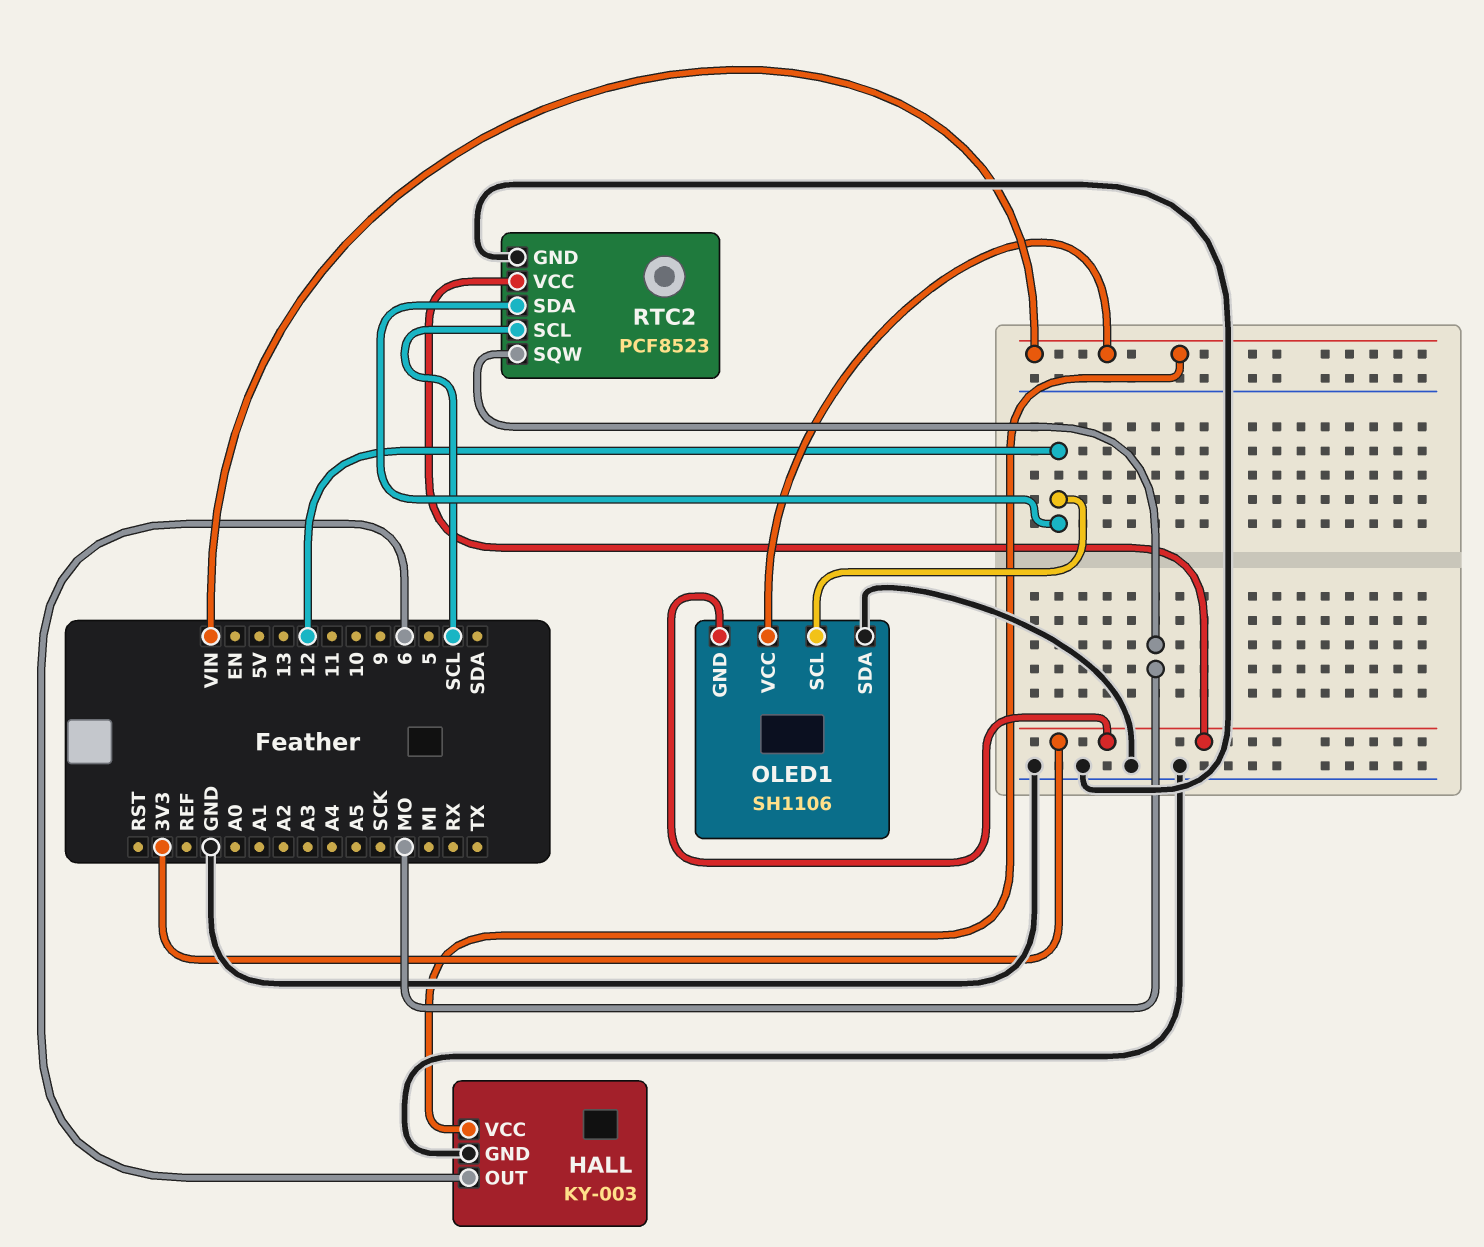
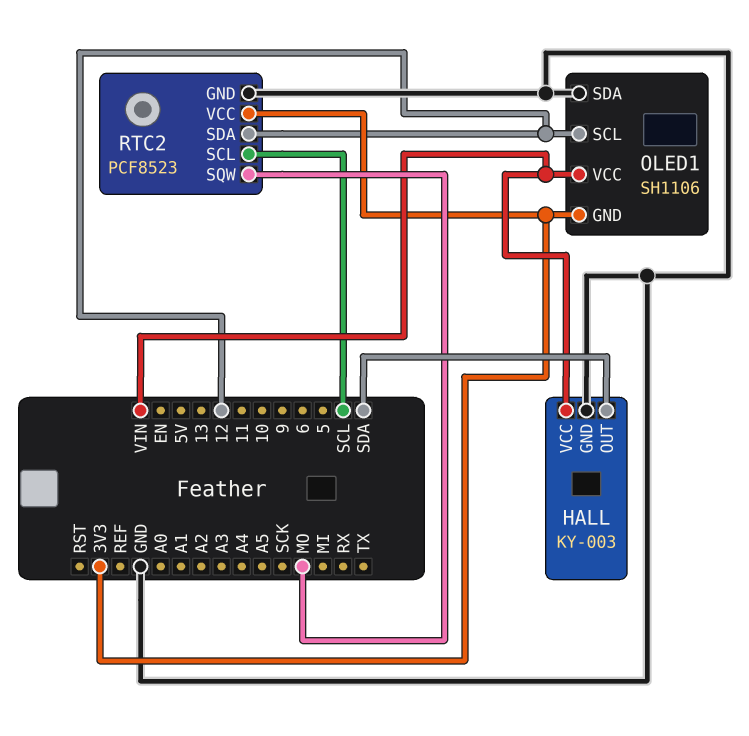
HALL pin OUT: 6 -> SDA

